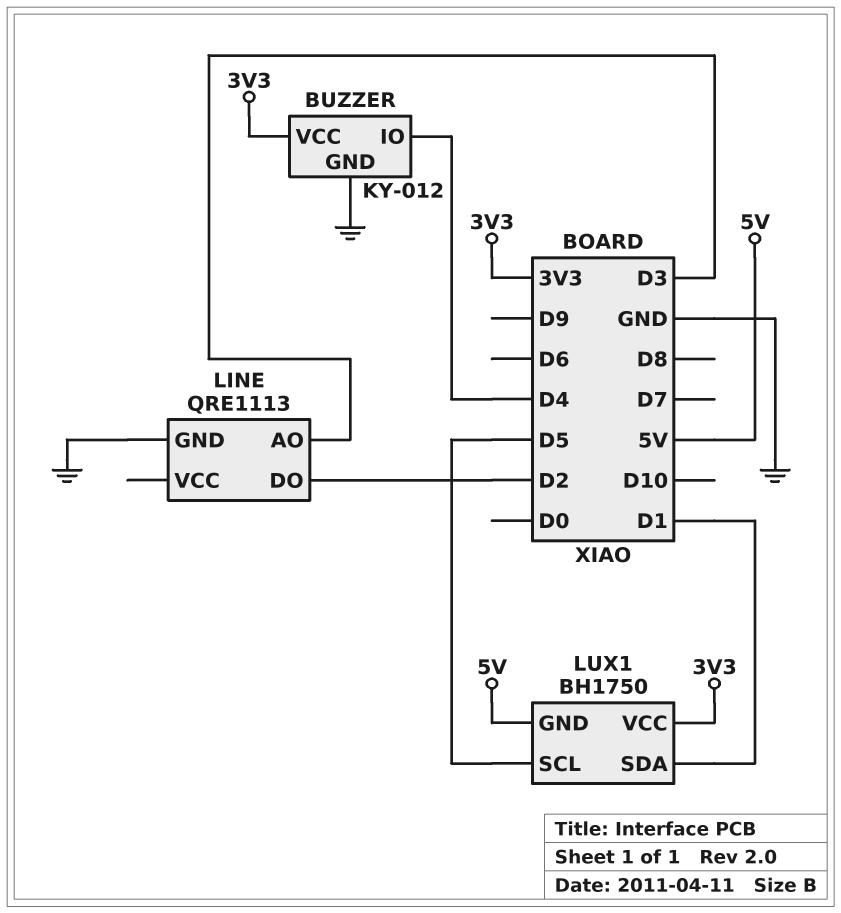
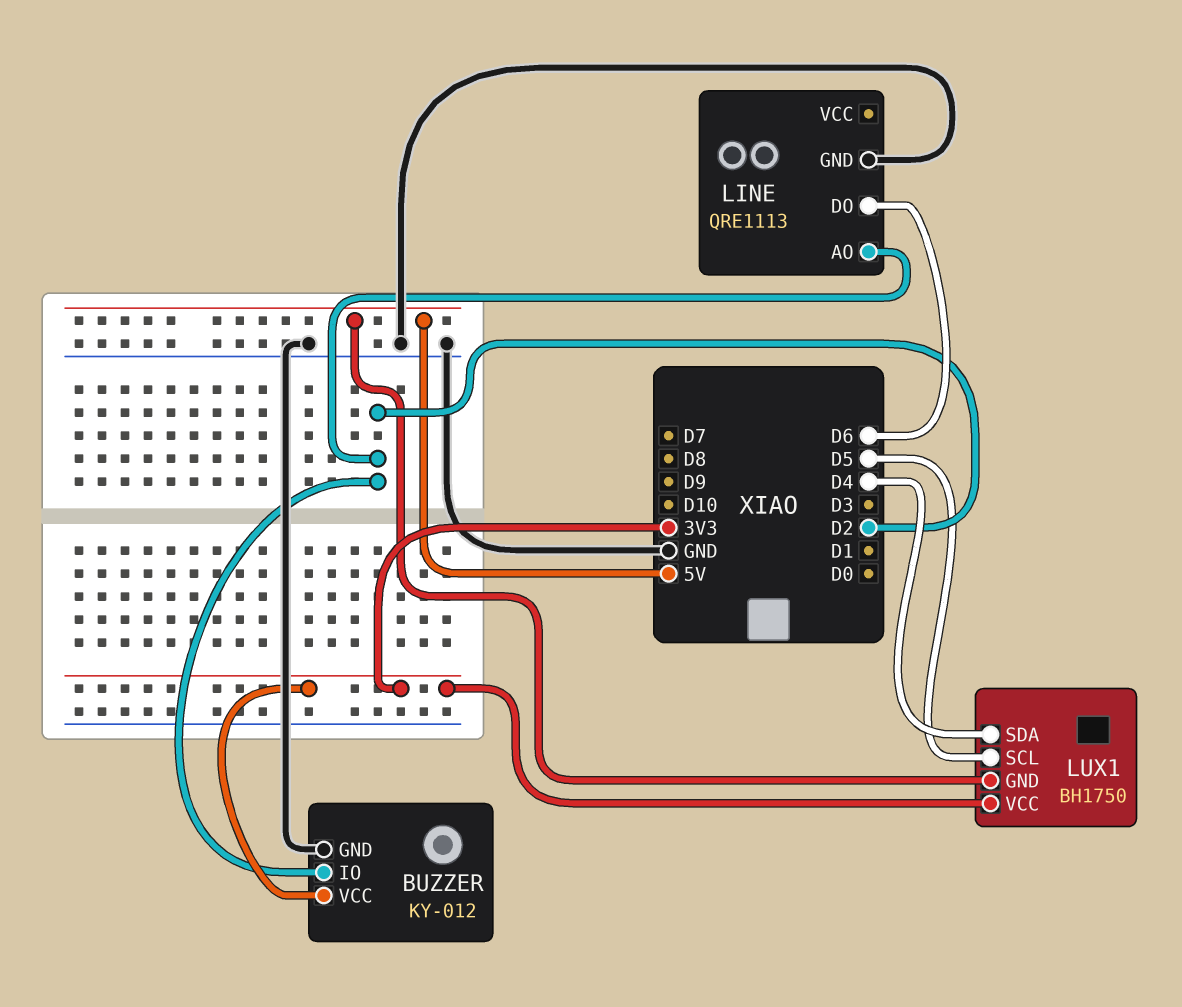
BUZZER pin IO: D4 -> D2
LINE pin AO: D3 -> D2
LINE pin DO: D2 -> D6
LUX1 pin SDA: D1 -> D4

